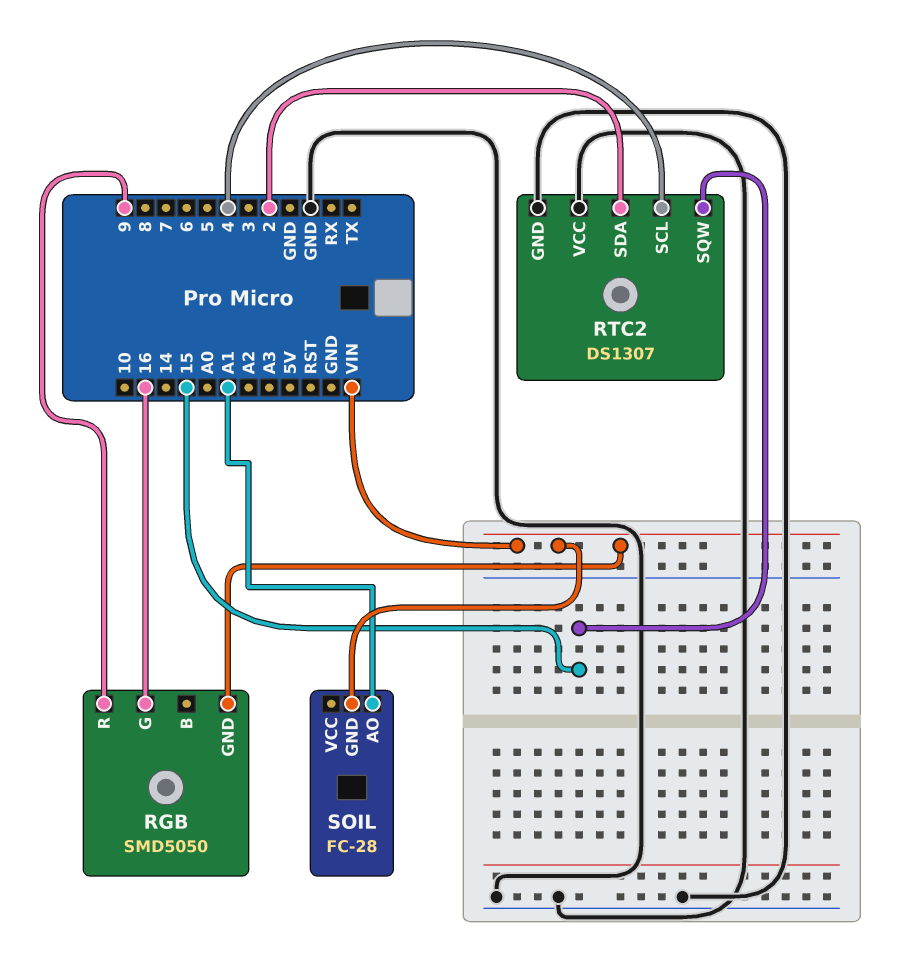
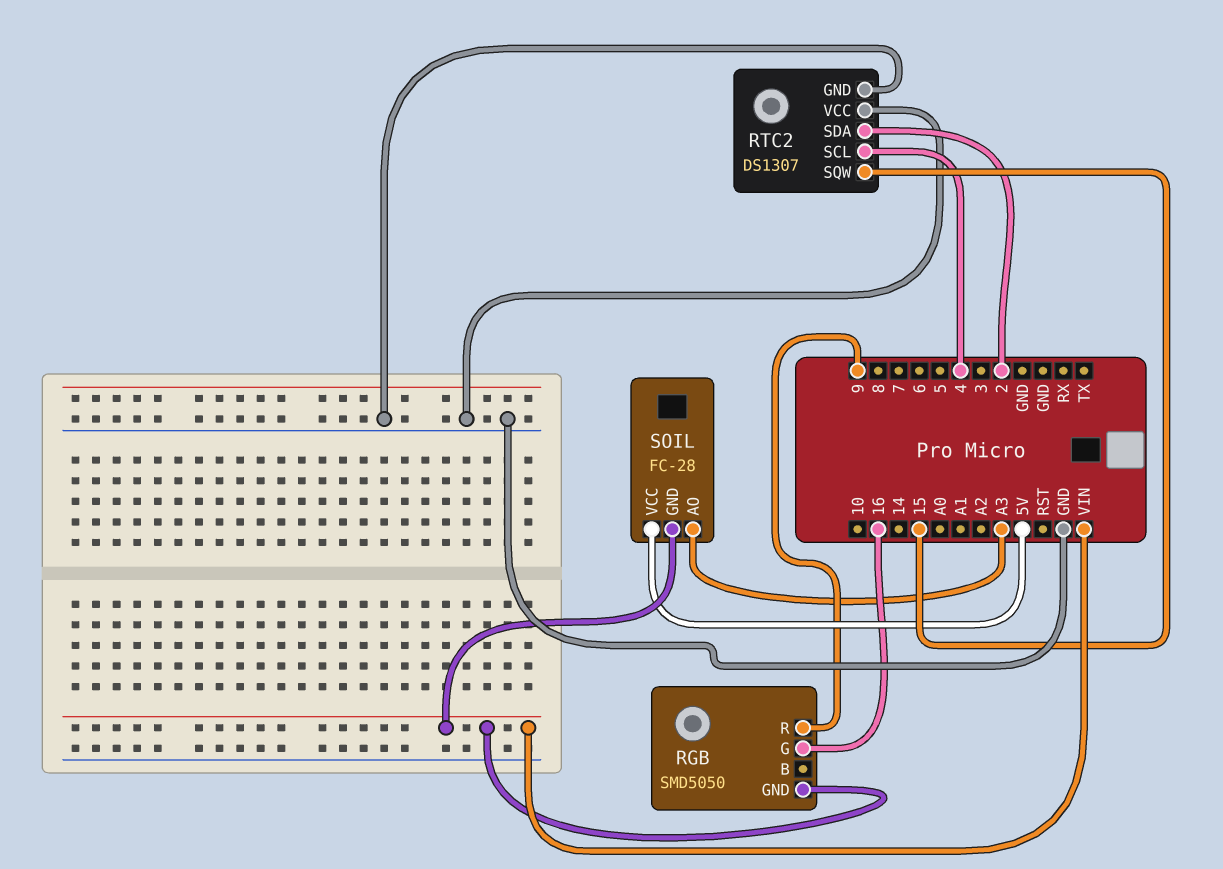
SOIL pin AO: A1 -> A3
SOIL pin VCC: none -> 5V

